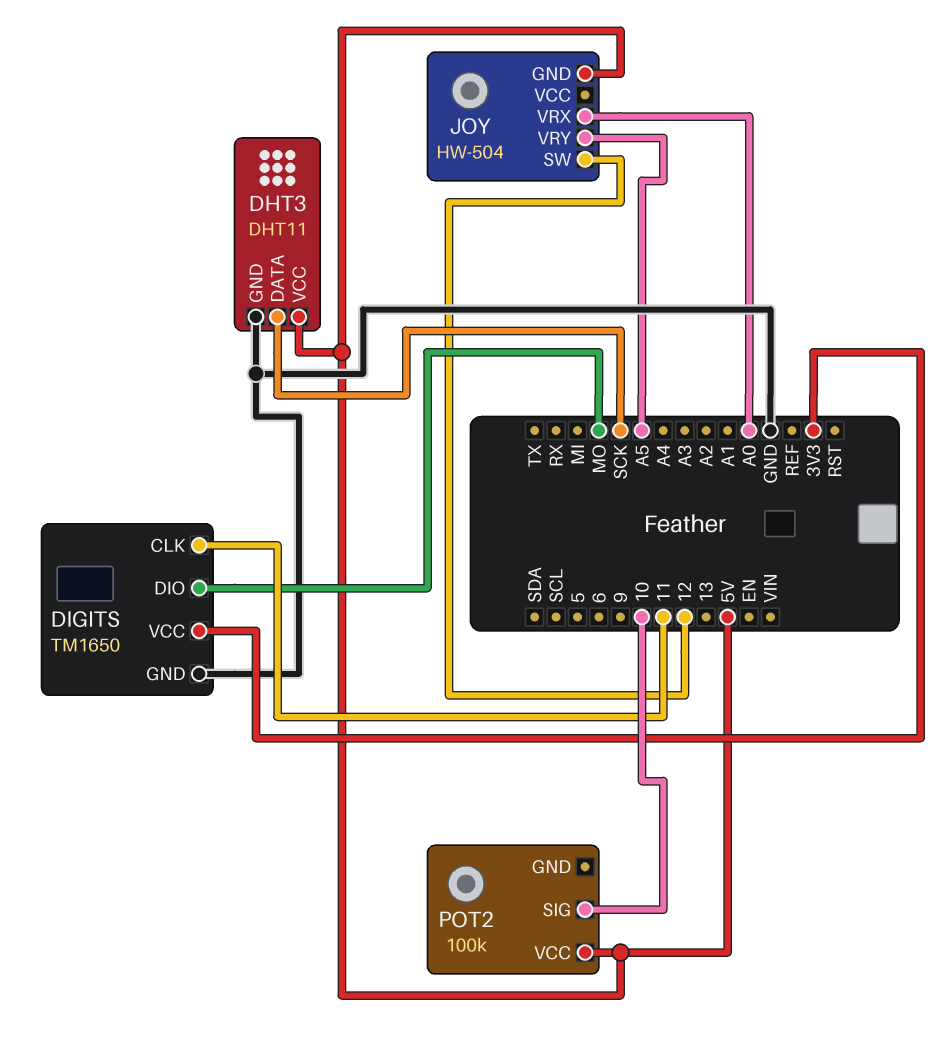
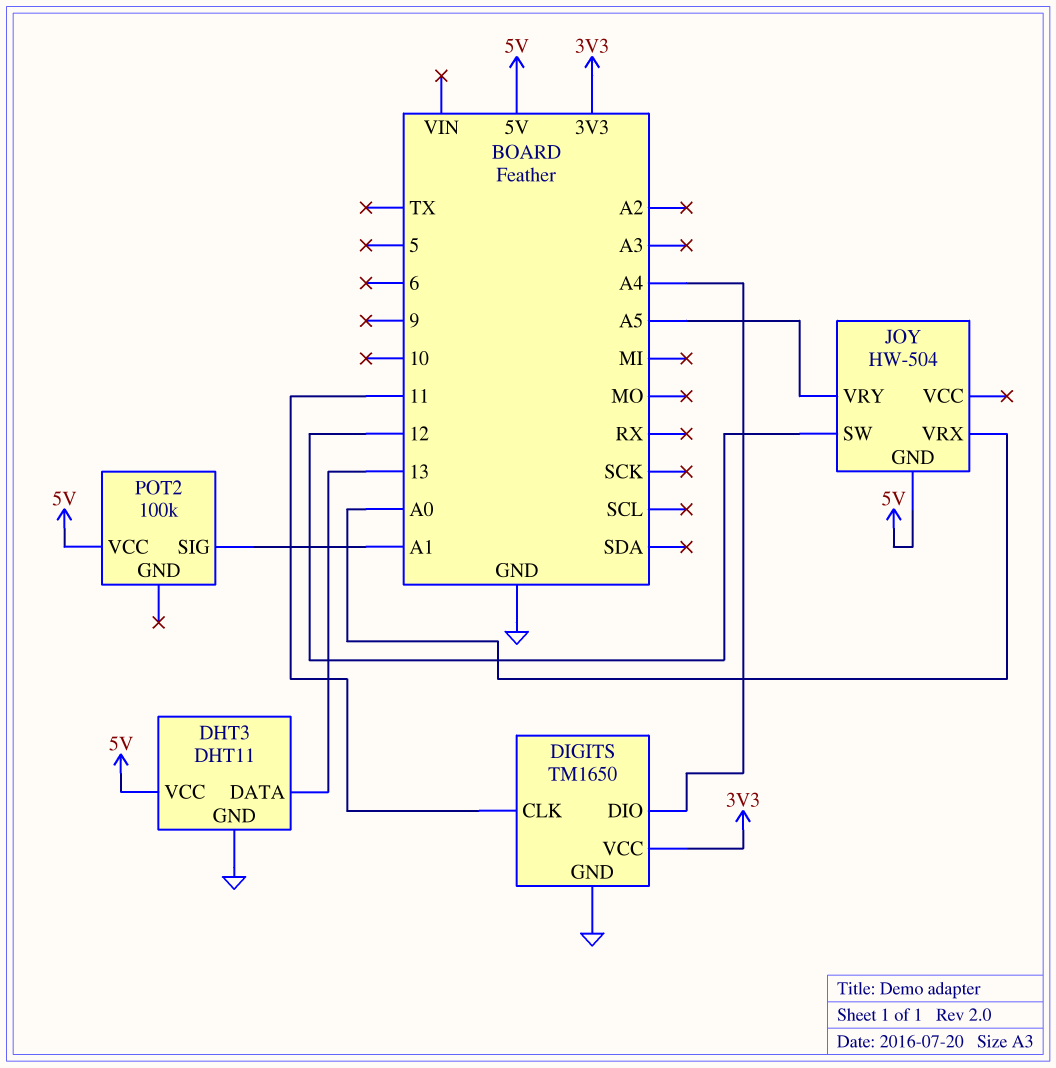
DHT3 pin DATA: SCK -> 13
DIGITS pin DIO: MO -> A4
POT2 pin SIG: 10 -> A1

